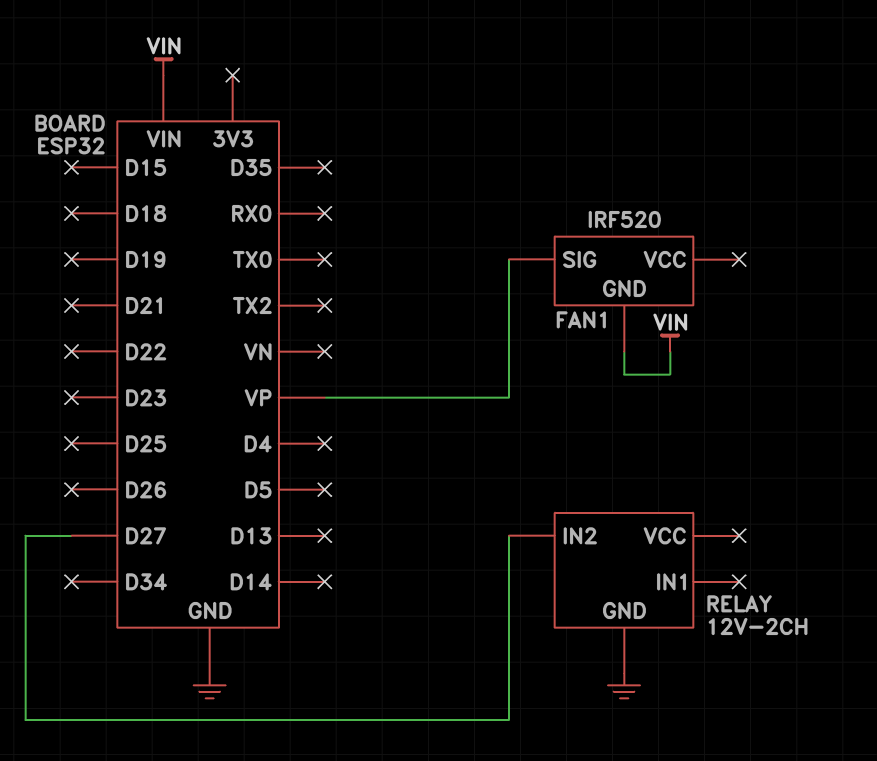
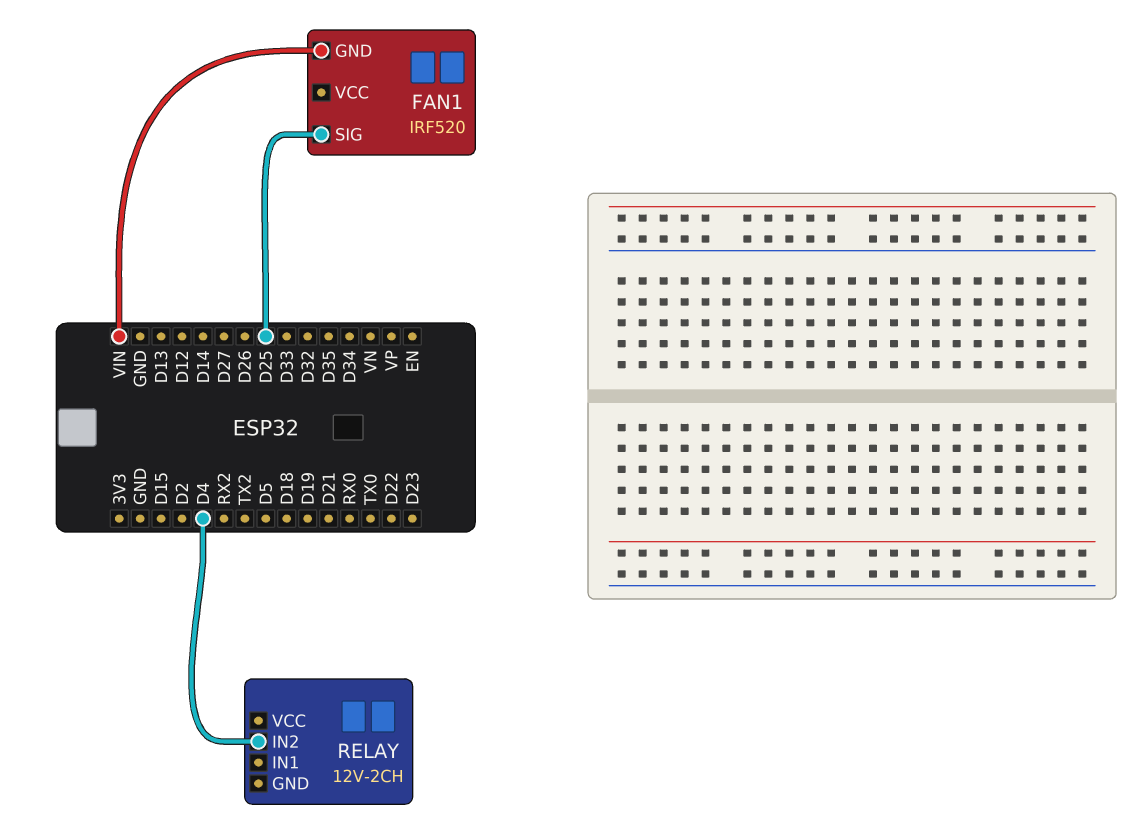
FAN1 pin SIG: VP -> D25
RELAY pin GND: GND -> none
RELAY pin IN2: D27 -> D4

